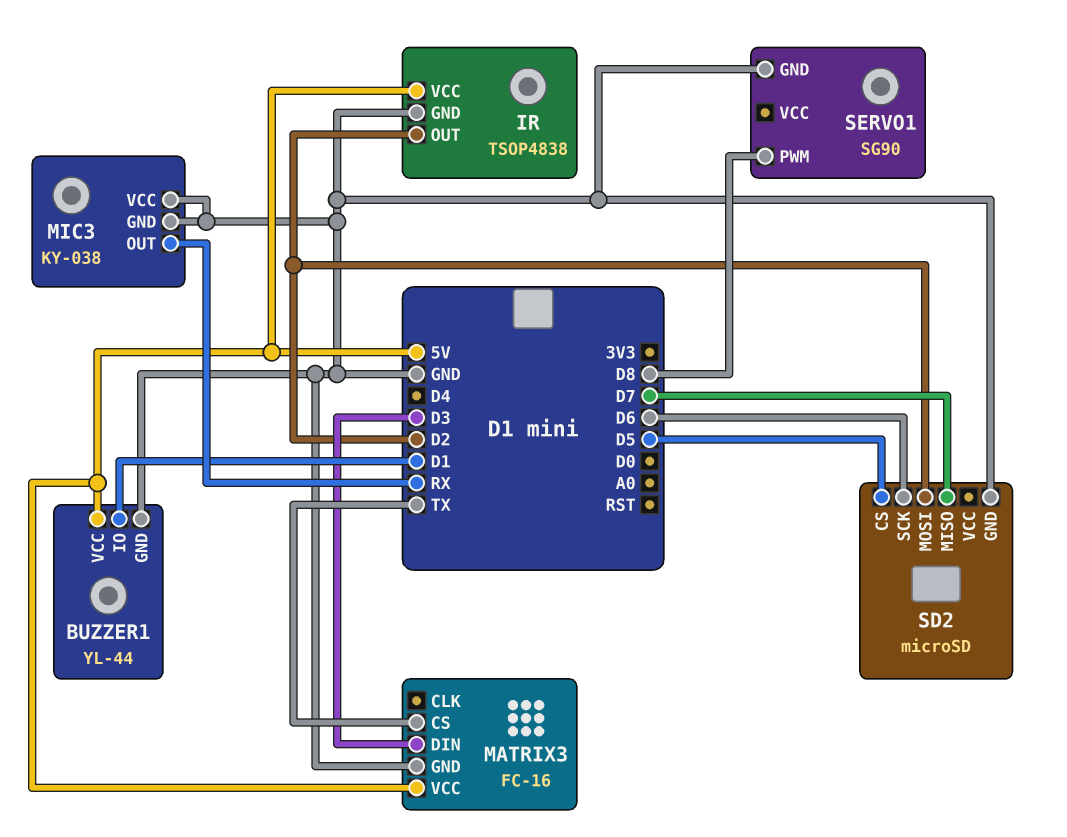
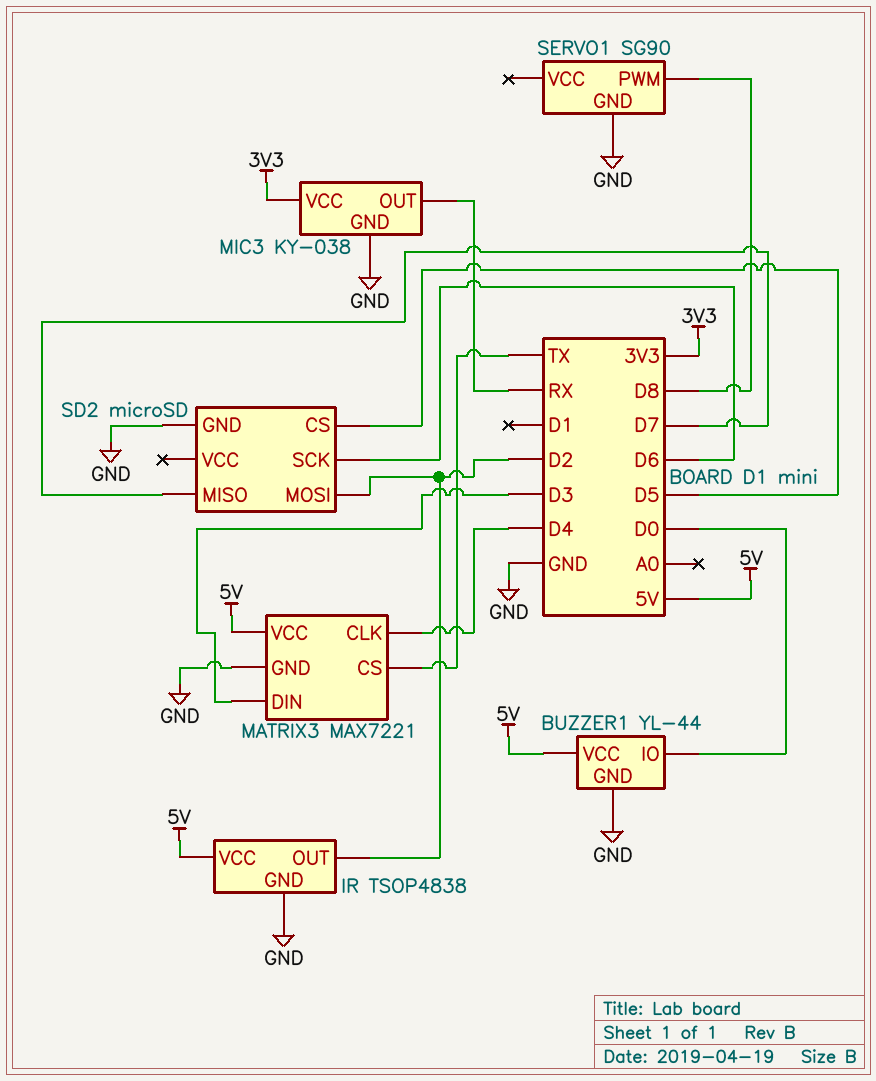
BUZZER1 pin IO: D1 -> D0
MATRIX3: FC-16 -> MAX7221
MATRIX3 pin CLK: none -> D4
MIC3 pin VCC: GND -> 3V3

